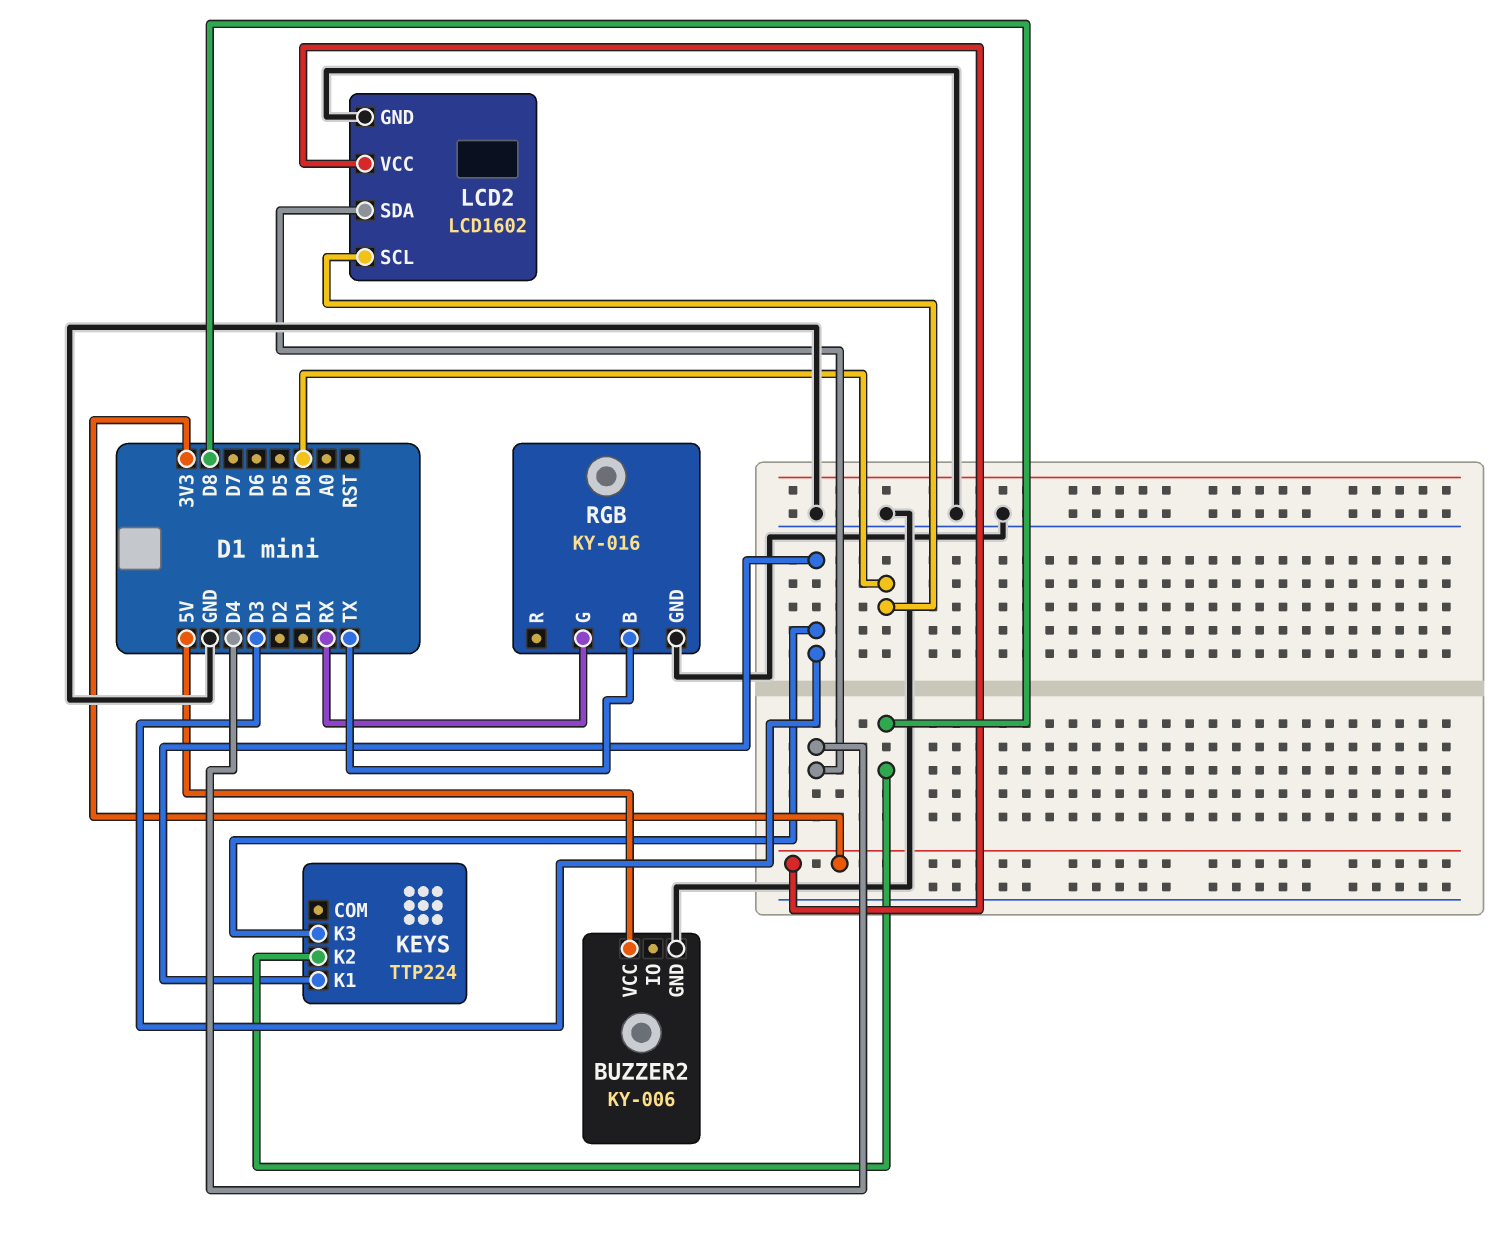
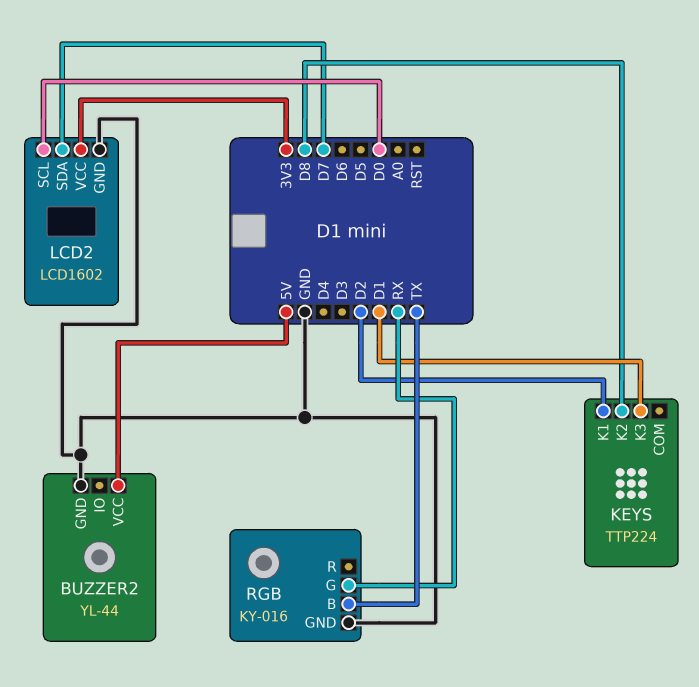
BUZZER2: KY-006 -> YL-44
KEYS pin K1: D3 -> D2
KEYS pin K3: D3 -> D1
LCD2 pin SDA: D4 -> D7

